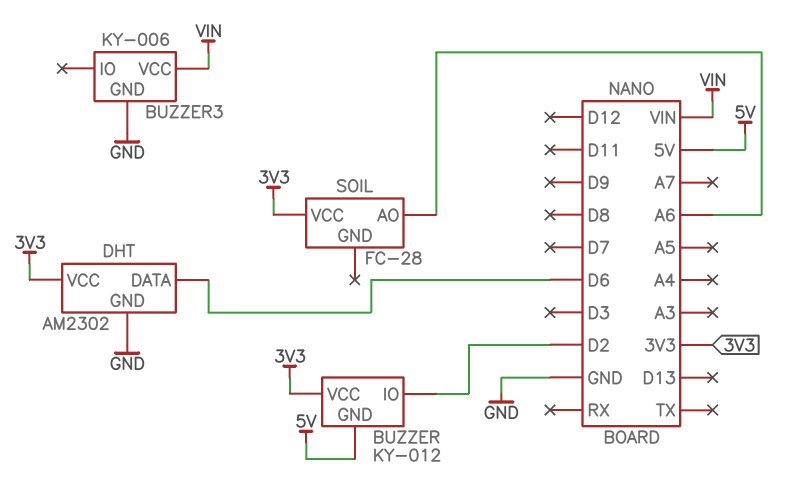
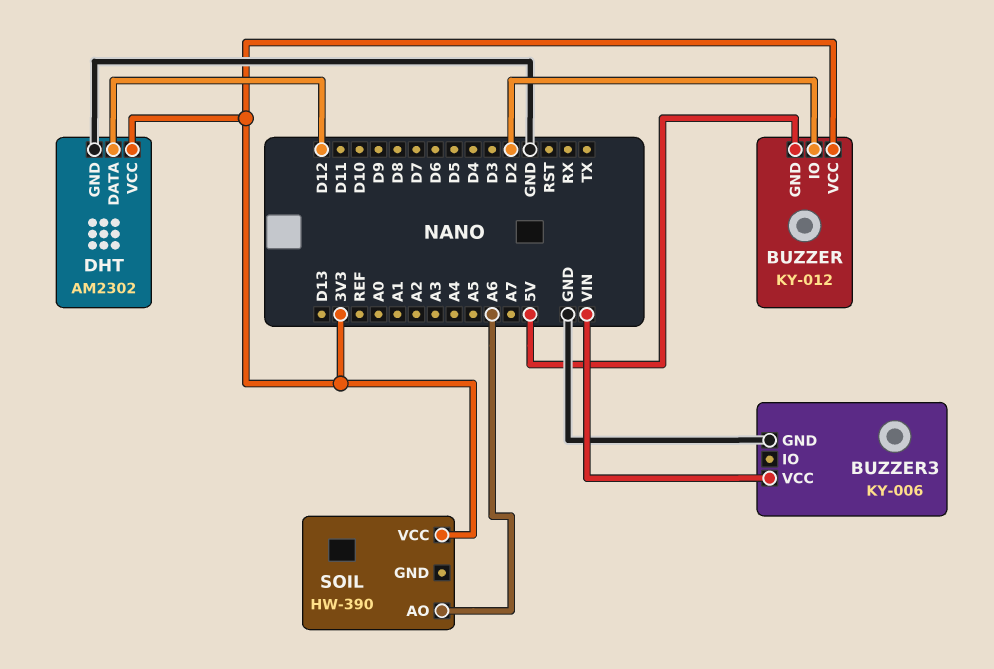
DHT pin DATA: D6 -> D12
SOIL: FC-28 -> HW-390

